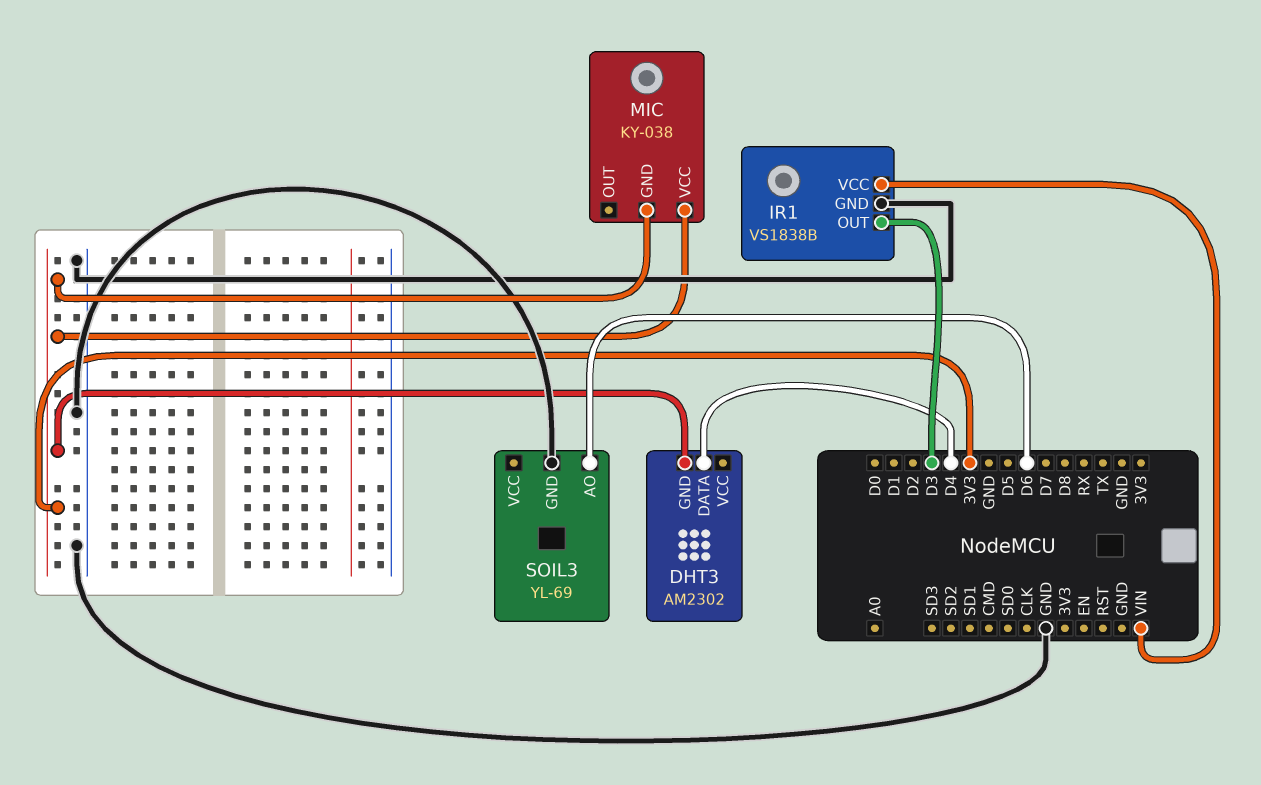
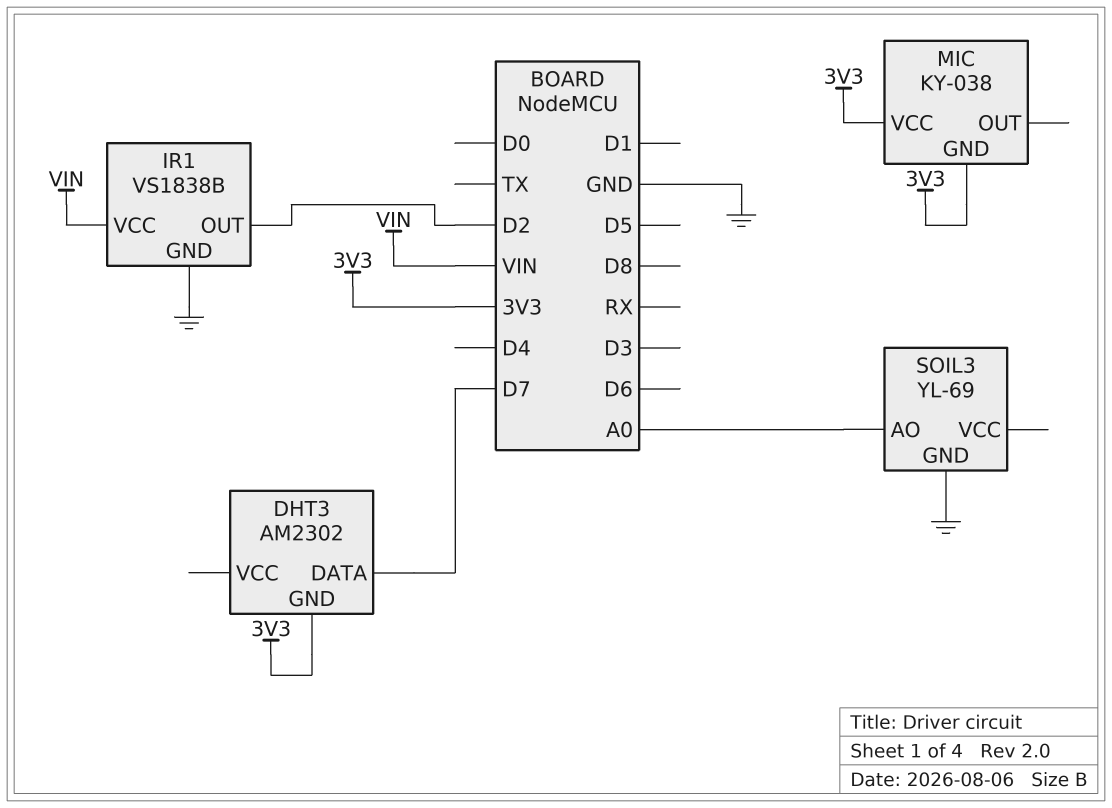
DHT3 pin DATA: D4 -> D7
IR1 pin OUT: D3 -> D2
SOIL3 pin AO: D6 -> A0

